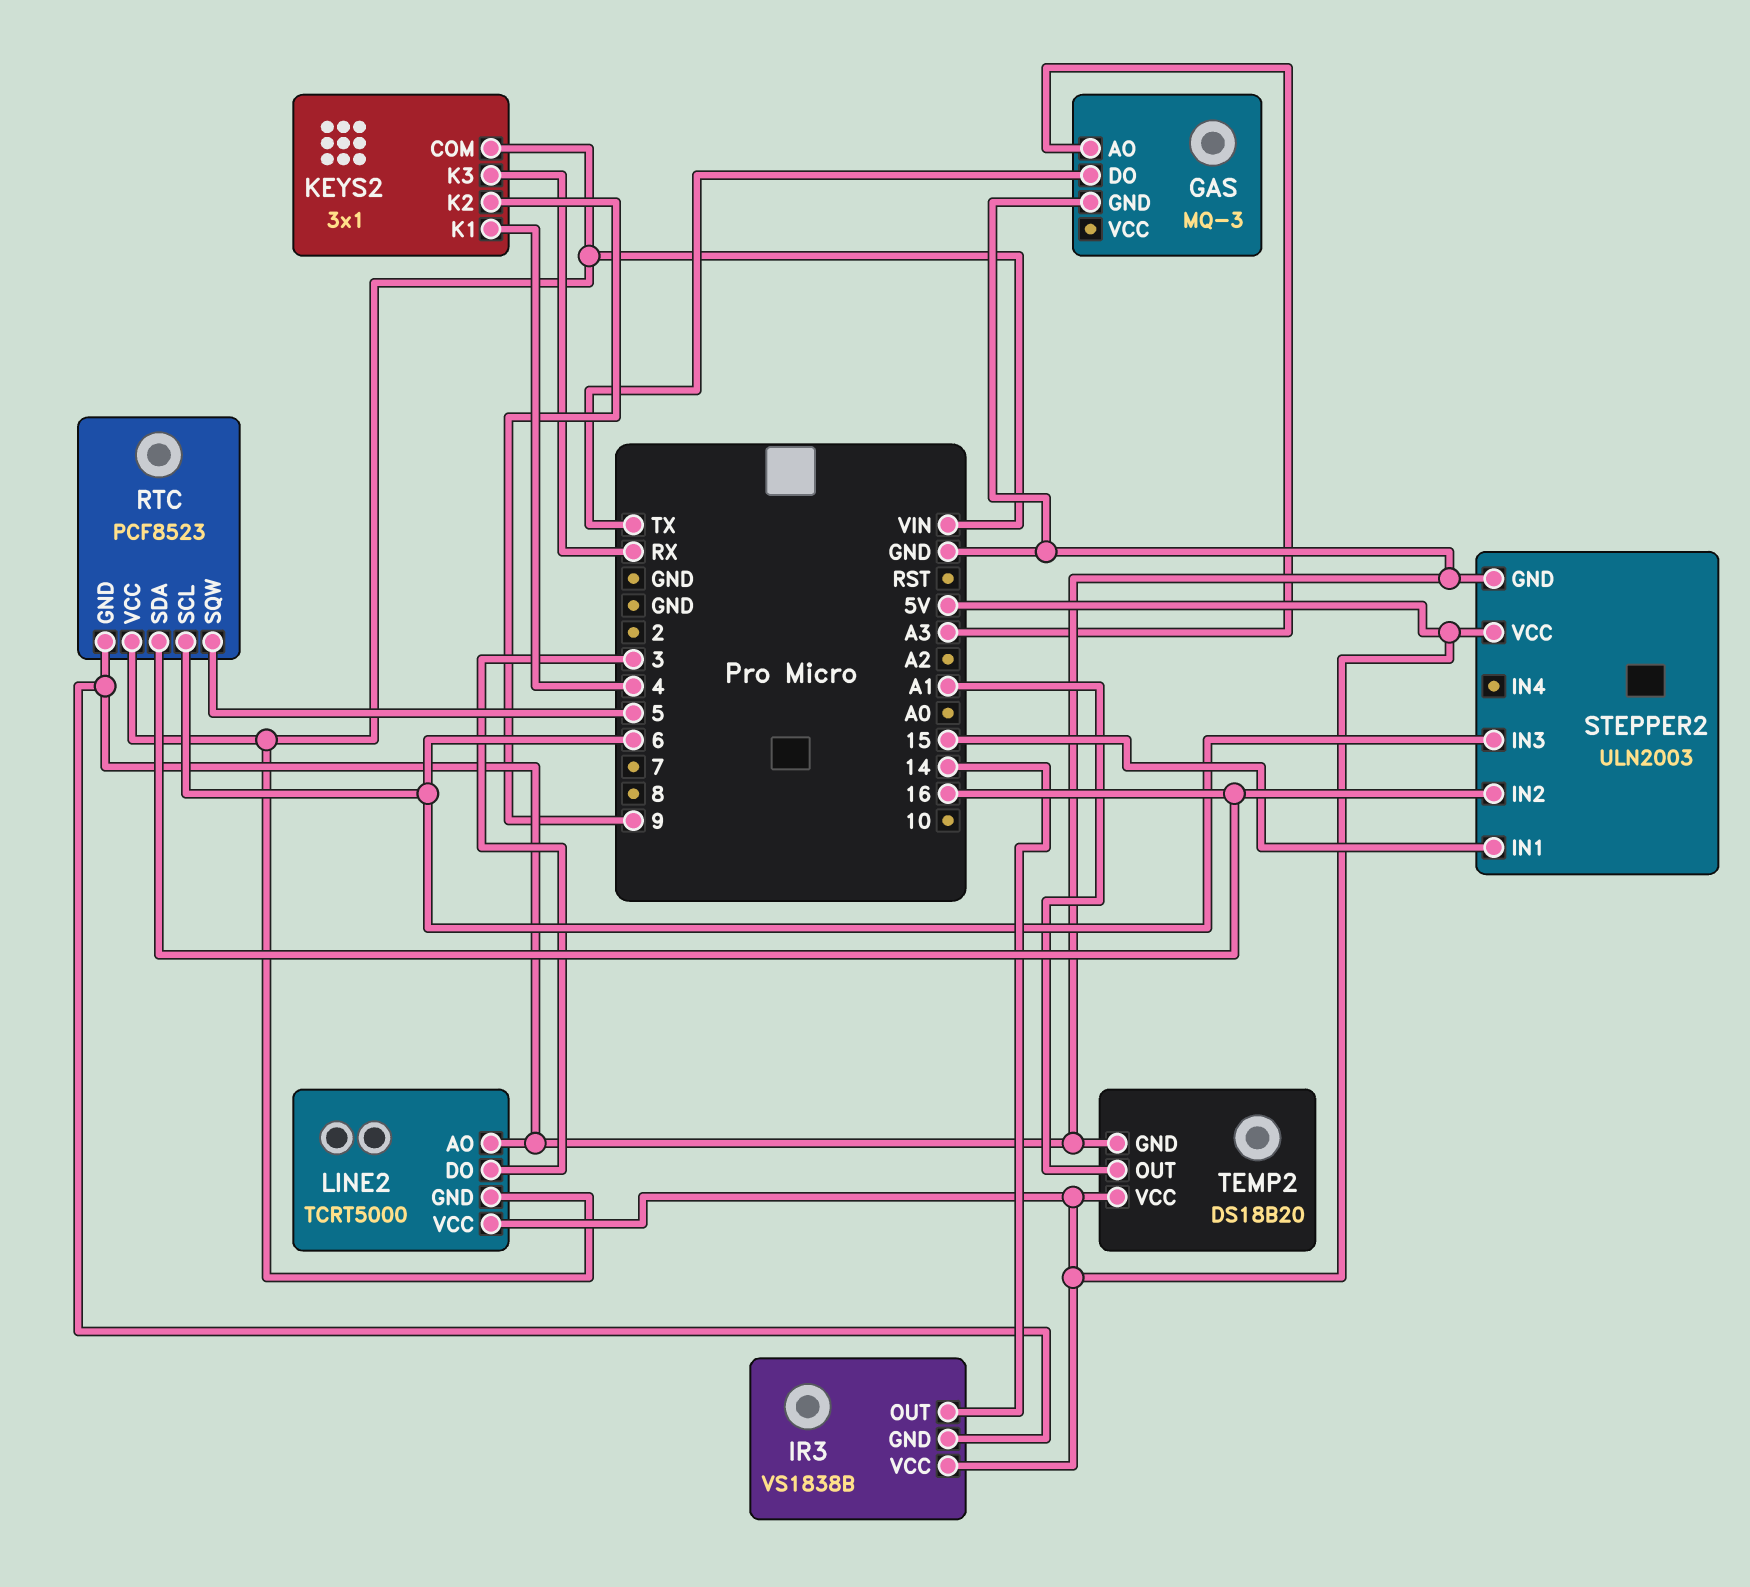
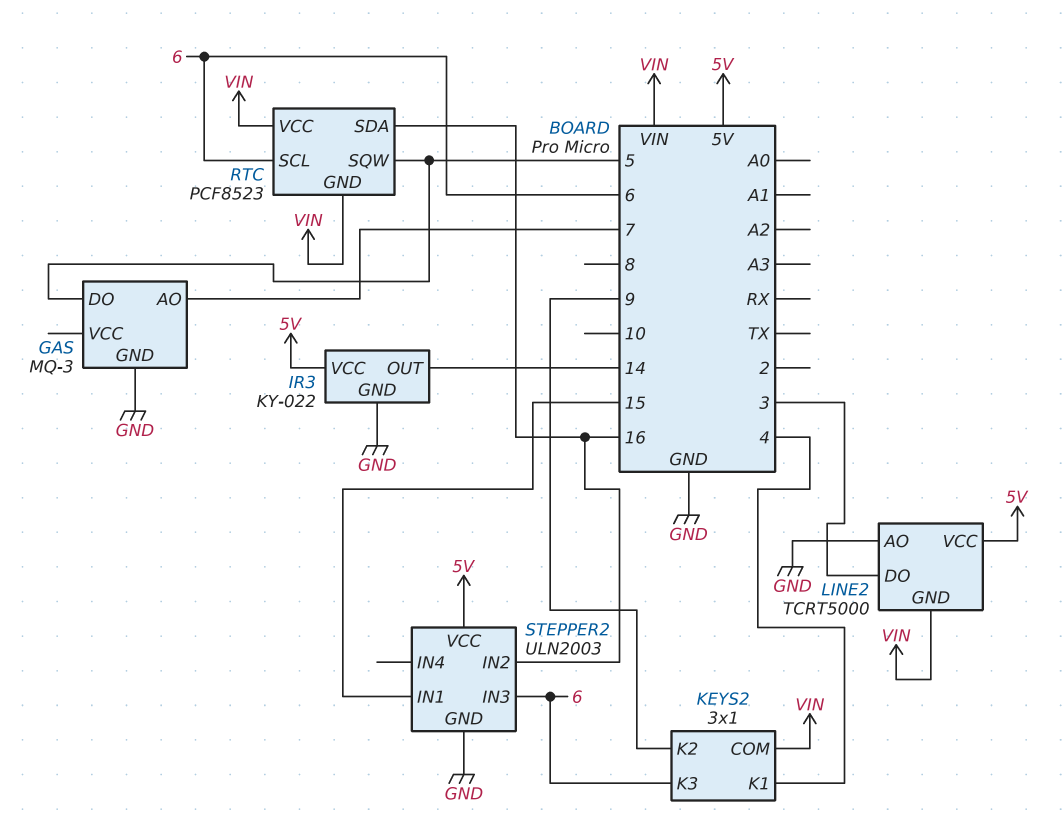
GAS pin AO: A3 -> 7
GAS pin DO: TX -> 5
IR3: VS1838B -> KY-022
KEYS2 pin K3: RX -> 6
RTC pin GND: GND -> VIN
TEMP2: DS18B20 -> none
TEMP2 pin GND: GND -> none
TEMP2 pin OUT: A1 -> none
TEMP2 pin VCC: 5V -> none

